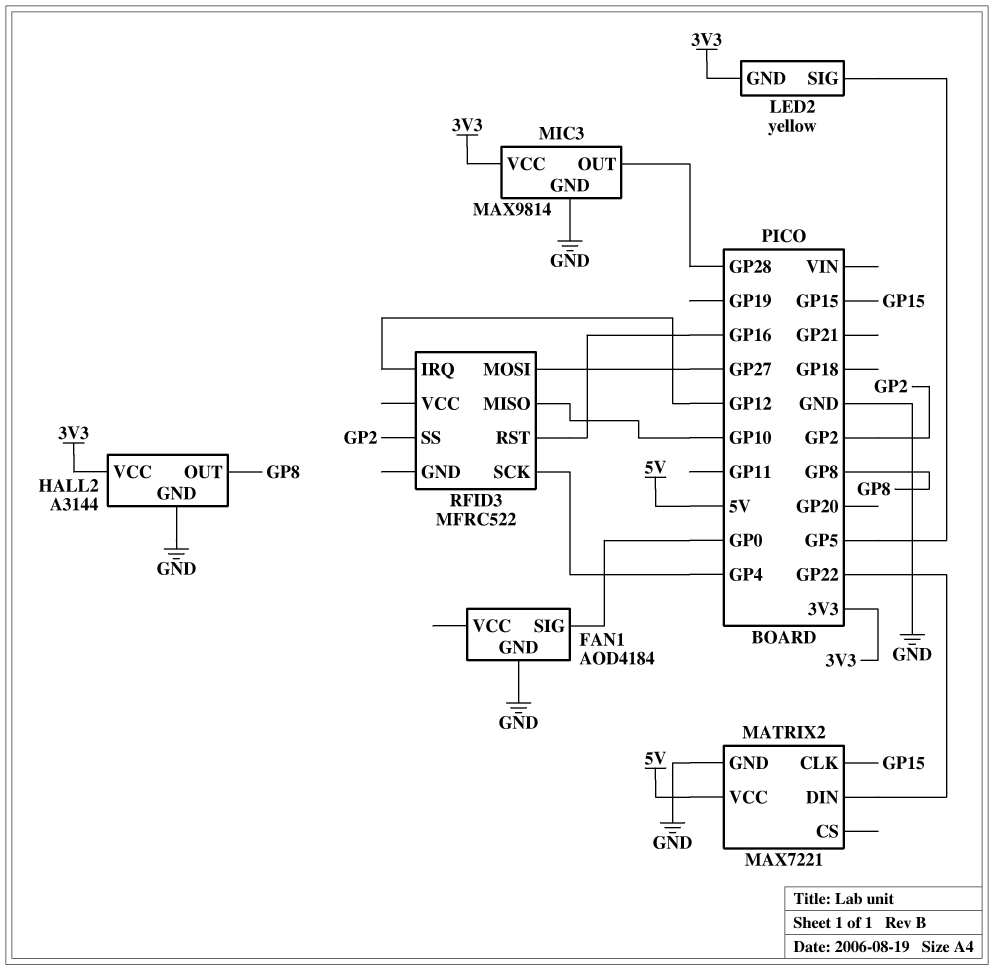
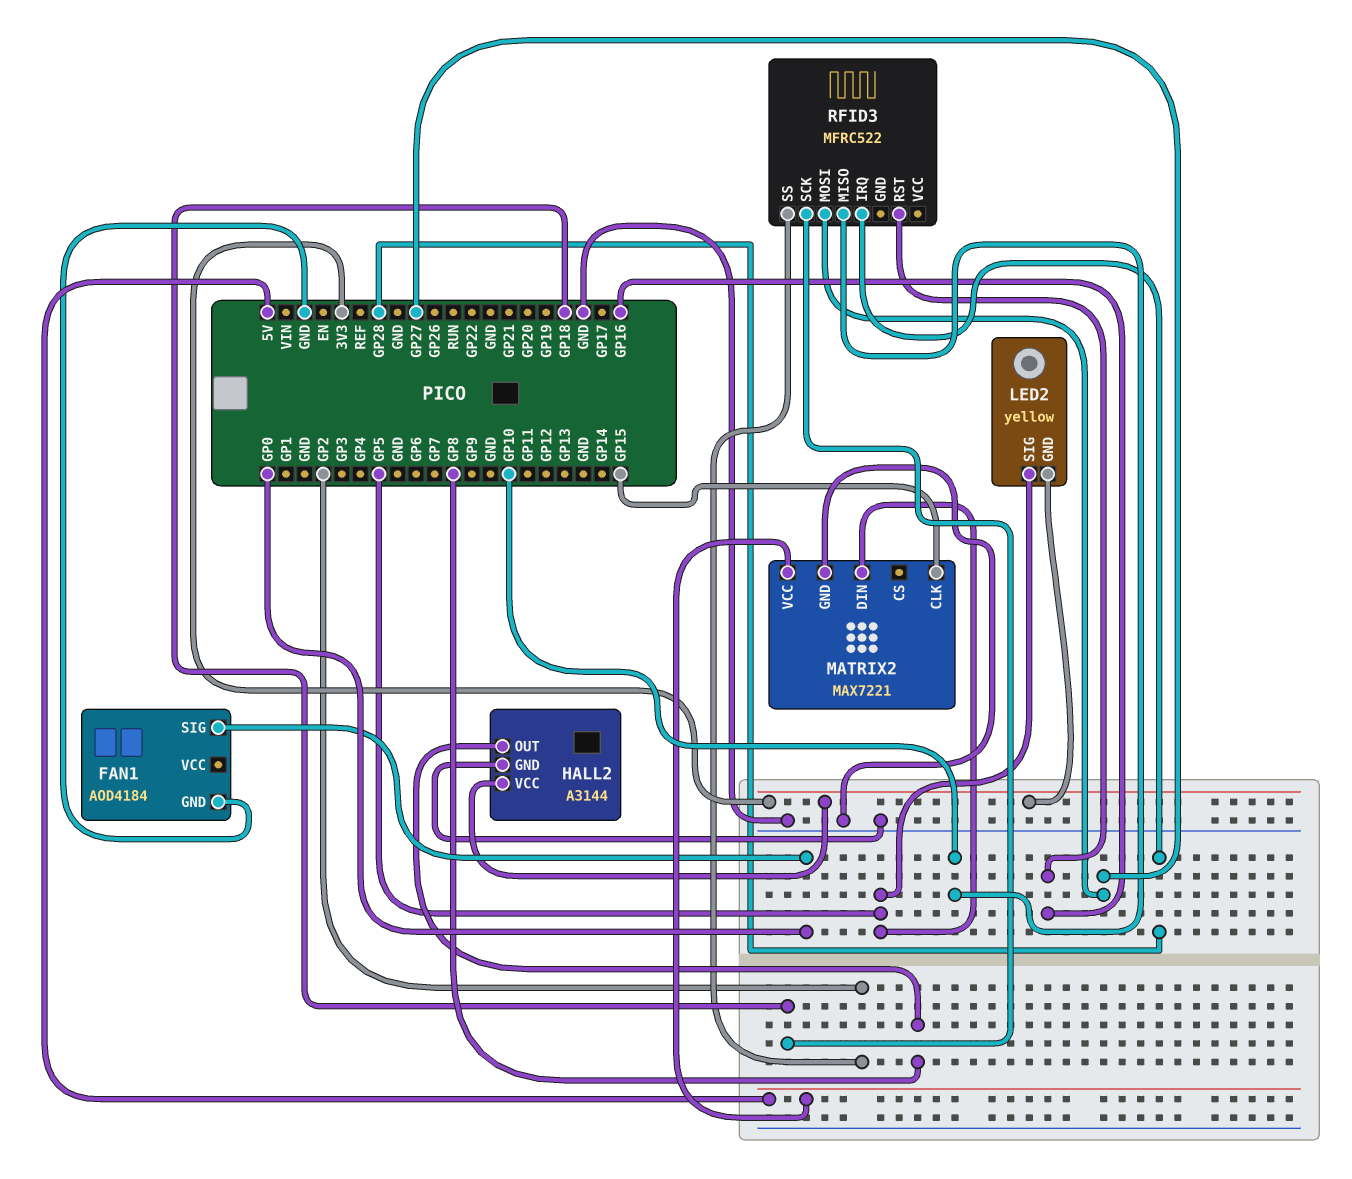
MATRIX2 pin DIN: GP22 -> GP5
MIC3: MAX9814 -> none
MIC3 pin GND: GND -> none
MIC3 pin OUT: GP28 -> none
MIC3 pin VCC: 3V3 -> none
RFID3 pin IRQ: GP12 -> GP28
RFID3 pin SCK: GP4 -> GP18

